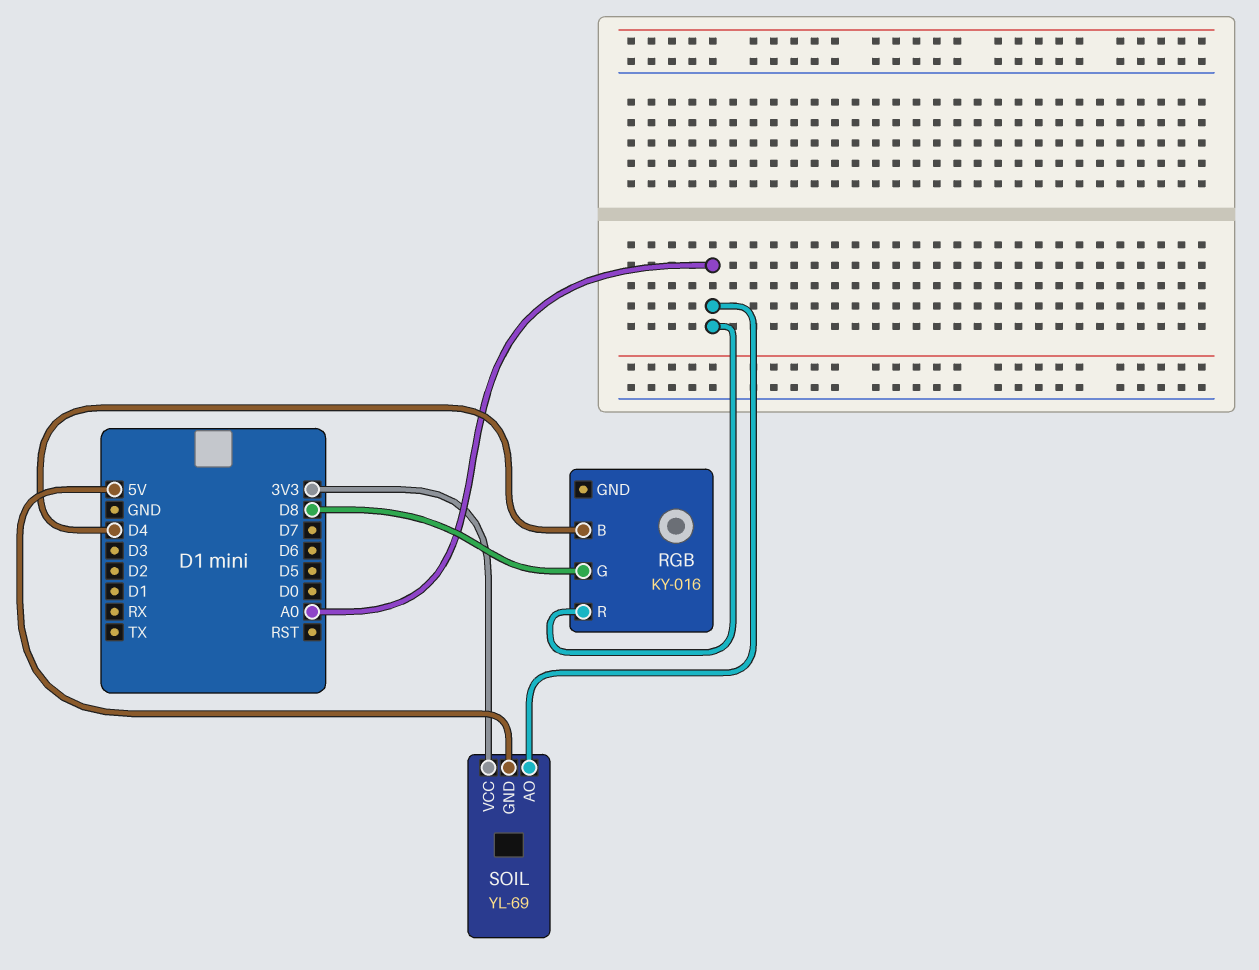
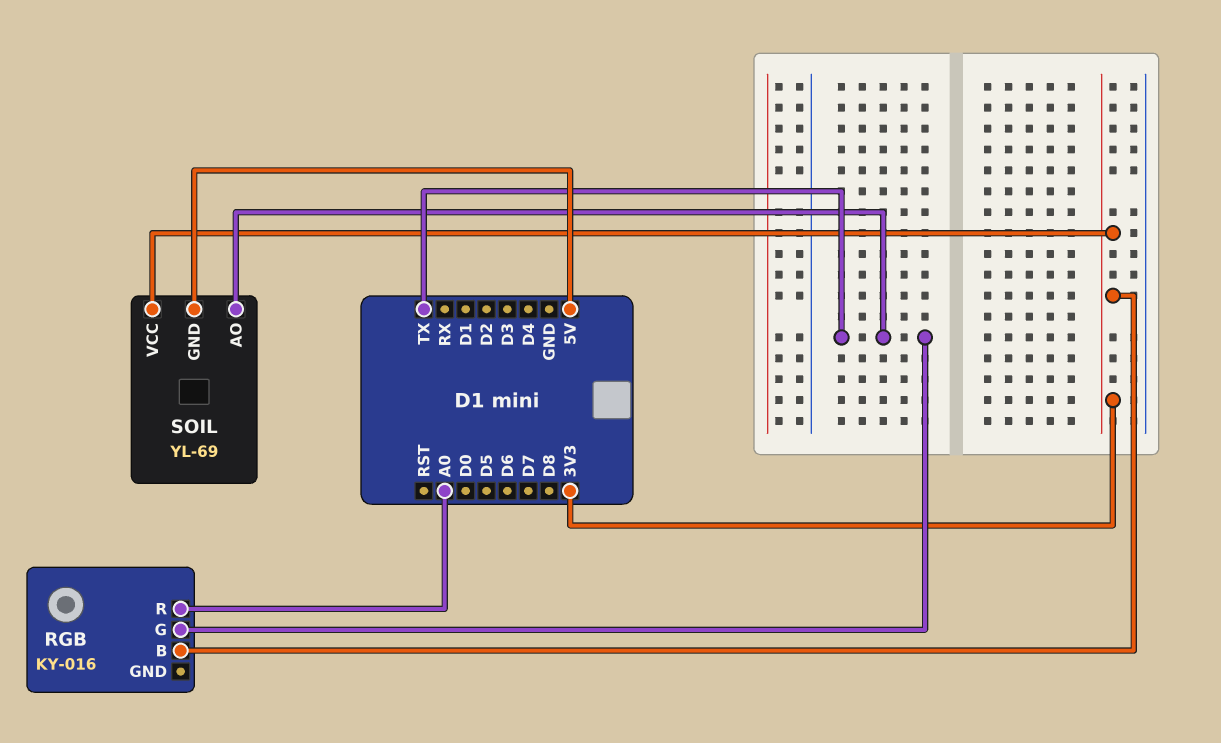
RGB pin B: D4 -> 3V3
RGB pin G: D8 -> TX
SOIL pin AO: A0 -> TX

